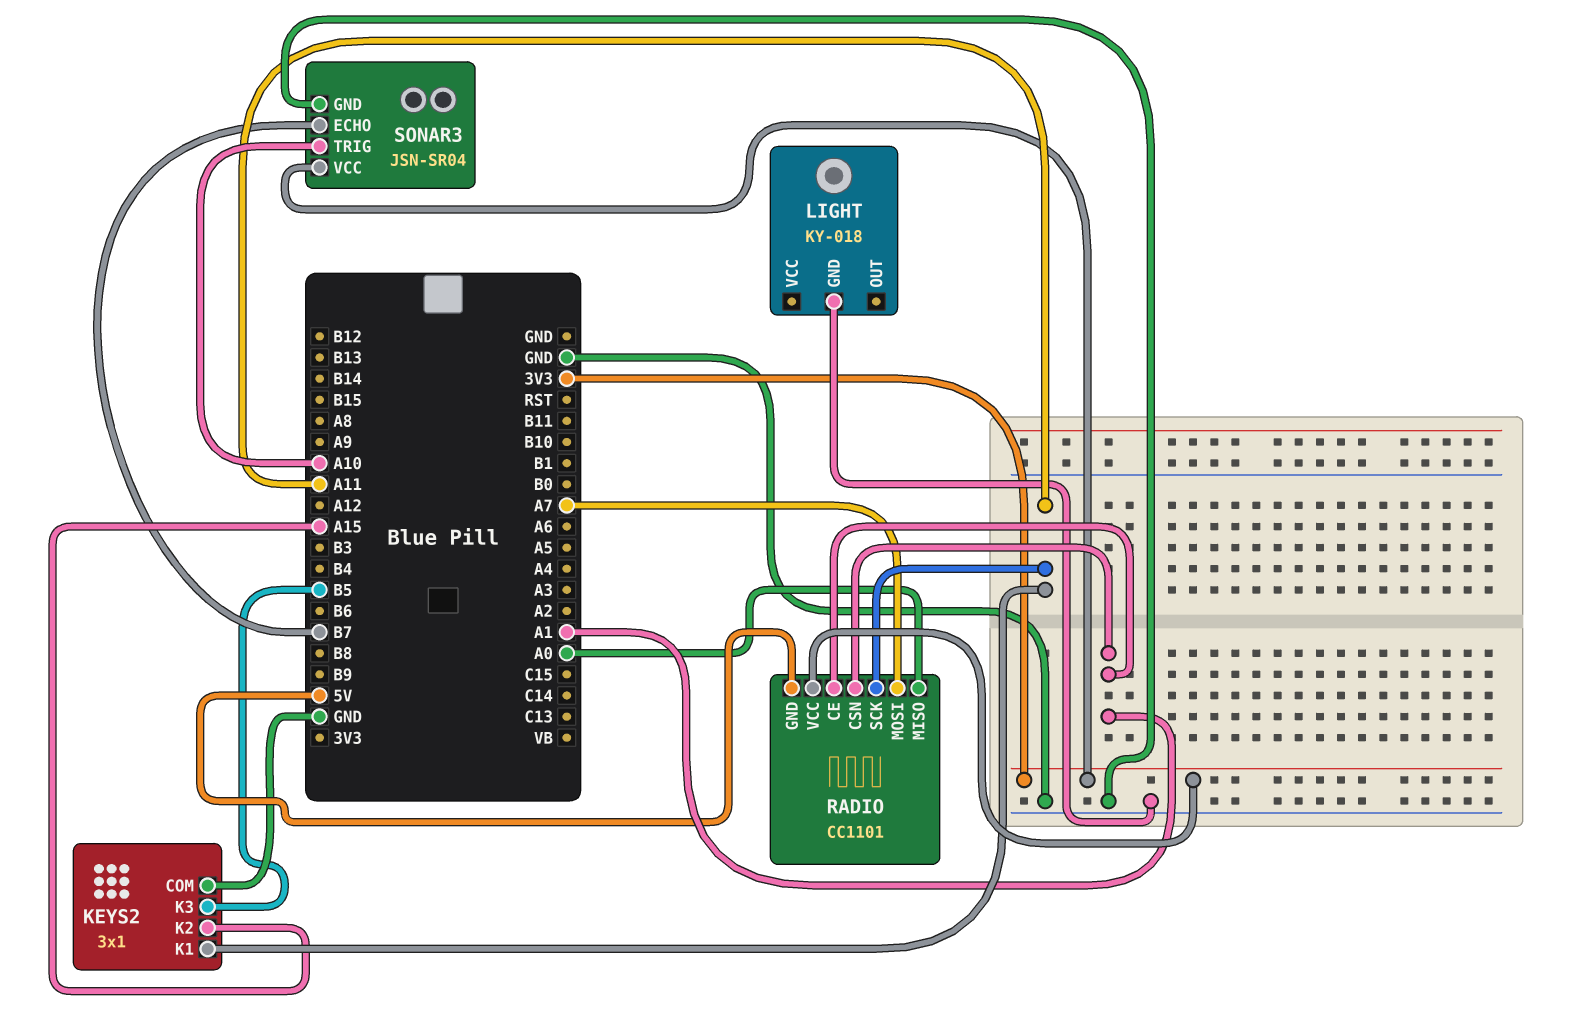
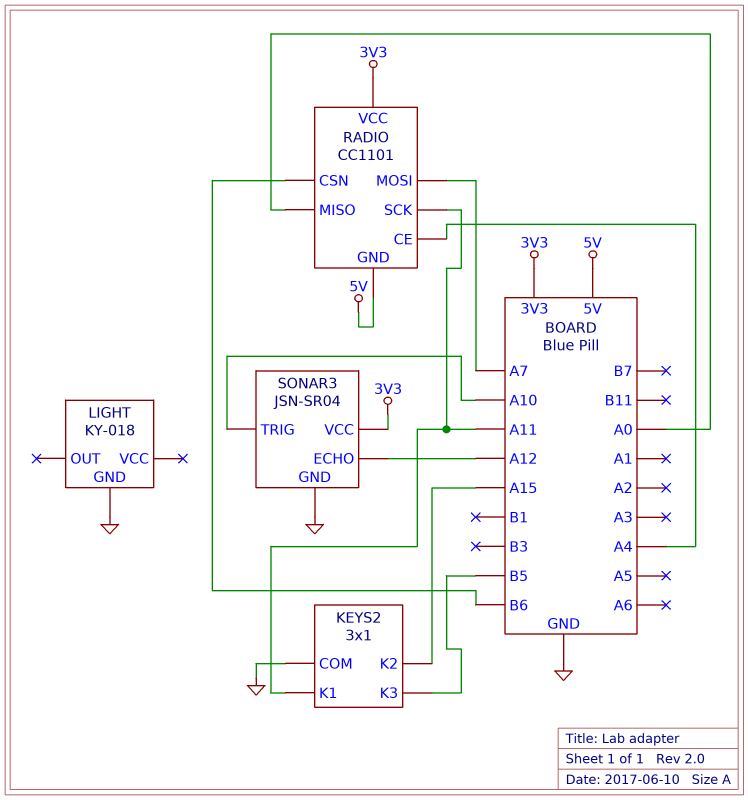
RADIO pin CE: A1 -> A4
RADIO pin CSN: A1 -> B6
SONAR3 pin ECHO: B7 -> A12

